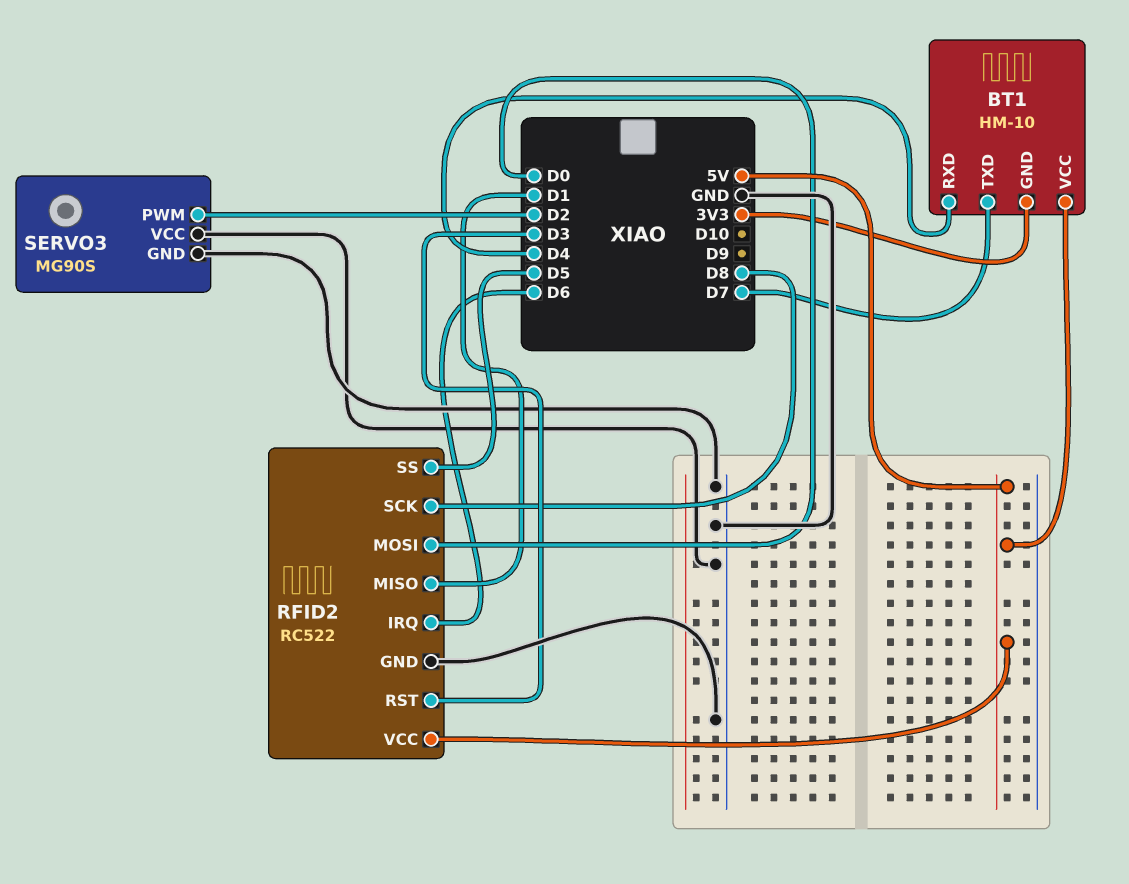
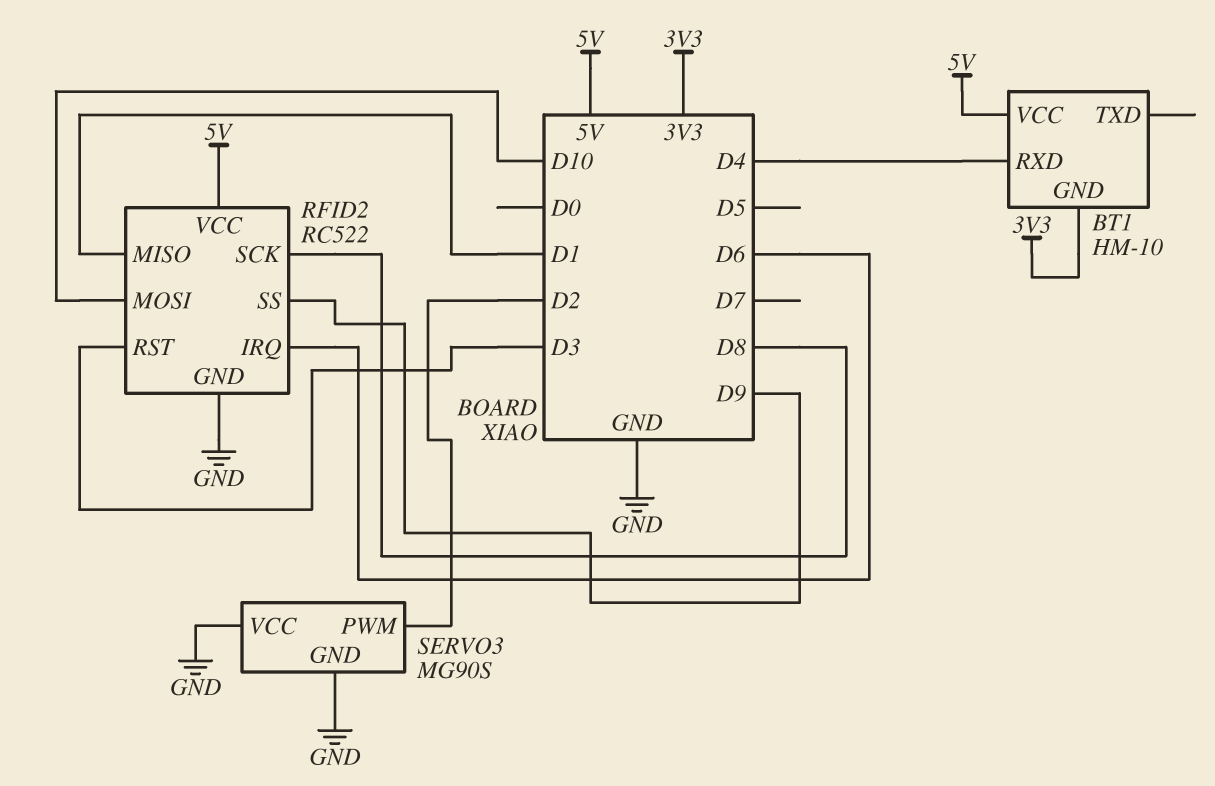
BT1 pin TXD: D7 -> none
RFID2 pin MOSI: D0 -> D10
RFID2 pin SS: D5 -> D9

